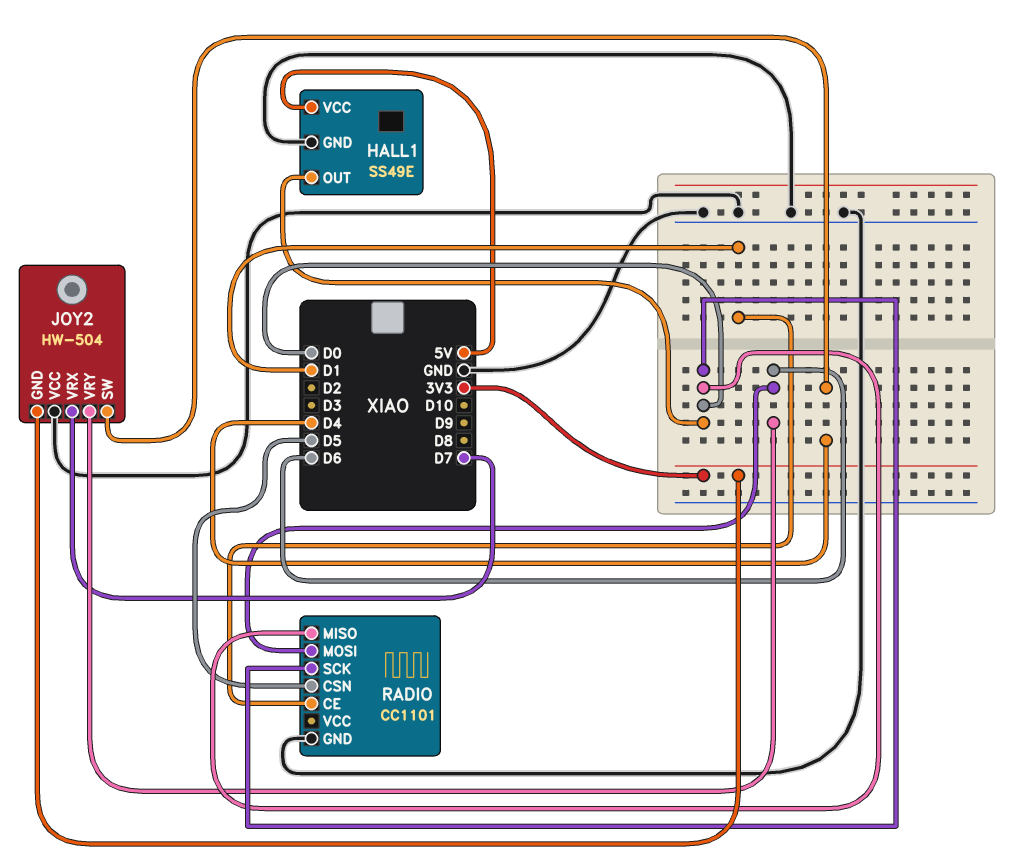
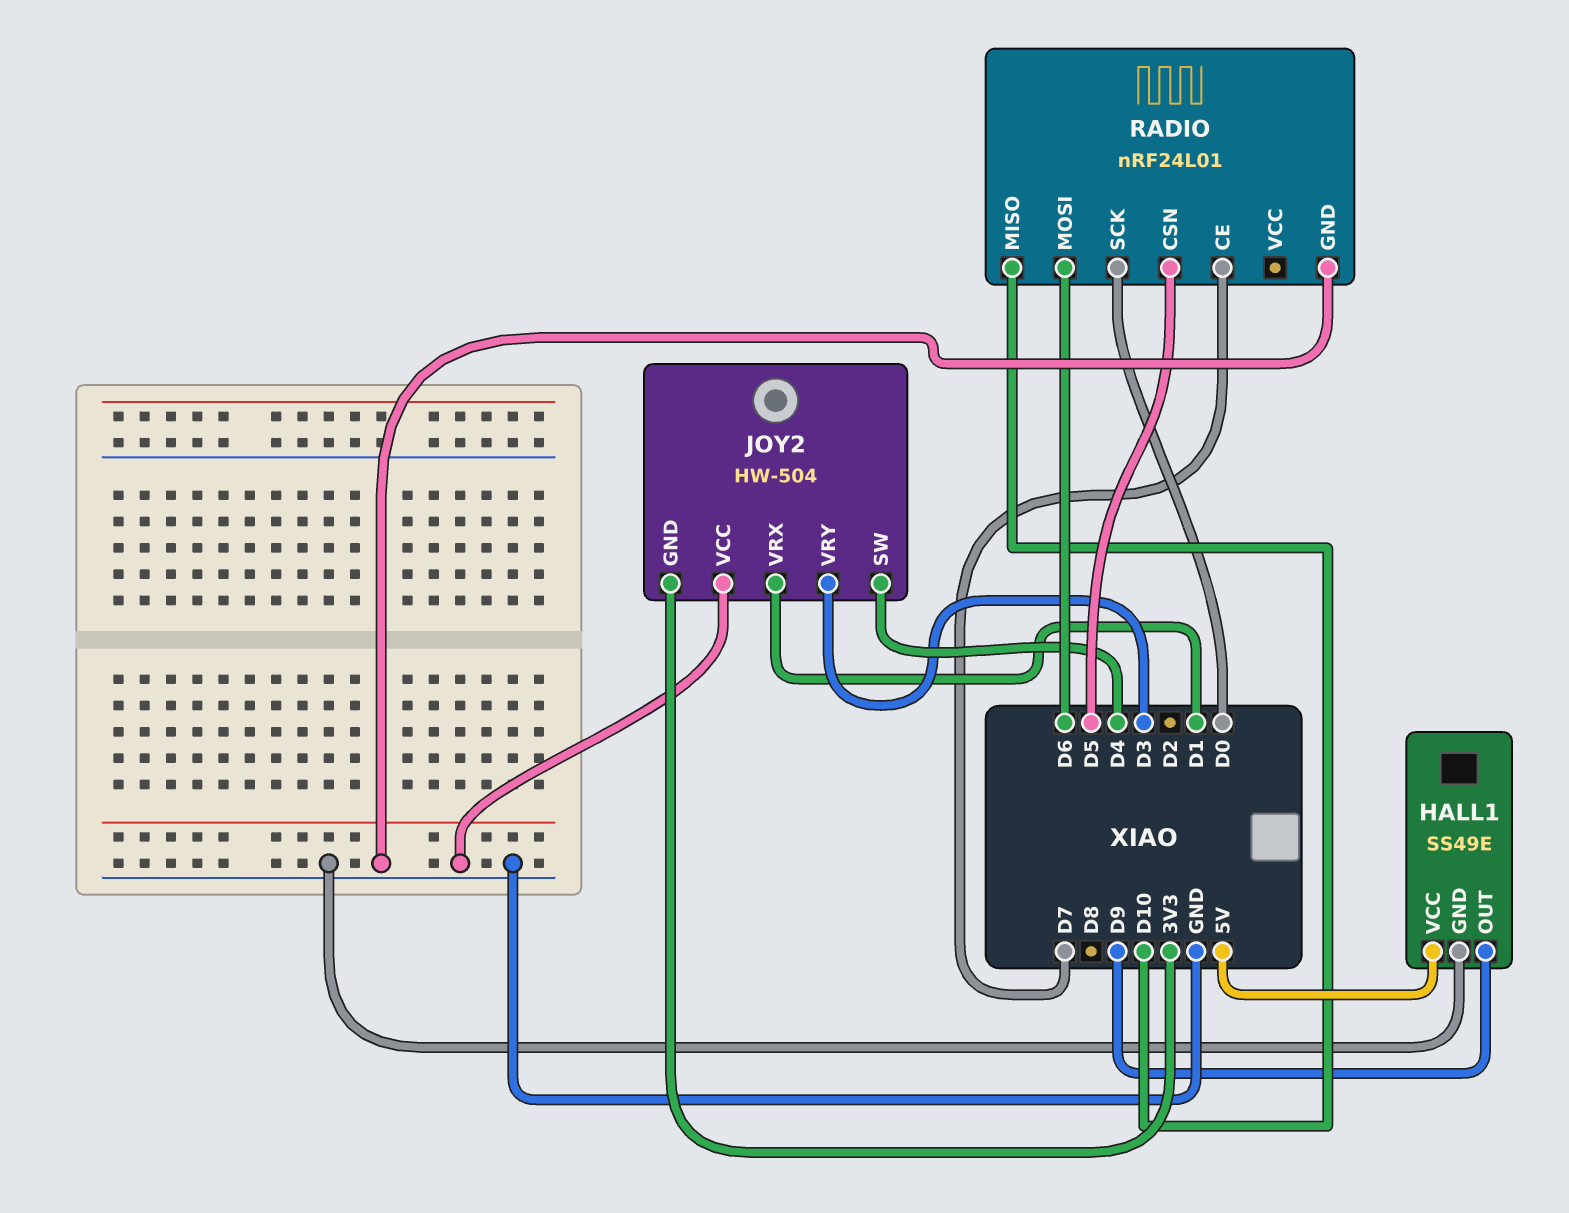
HALL1 pin OUT: D0 -> D9
JOY2 pin VRX: D7 -> D1
JOY2 pin VRY: D6 -> D3
RADIO: CC1101 -> nRF24L01
RADIO pin CE: D1 -> D7
RADIO pin MISO: D0 -> D10

